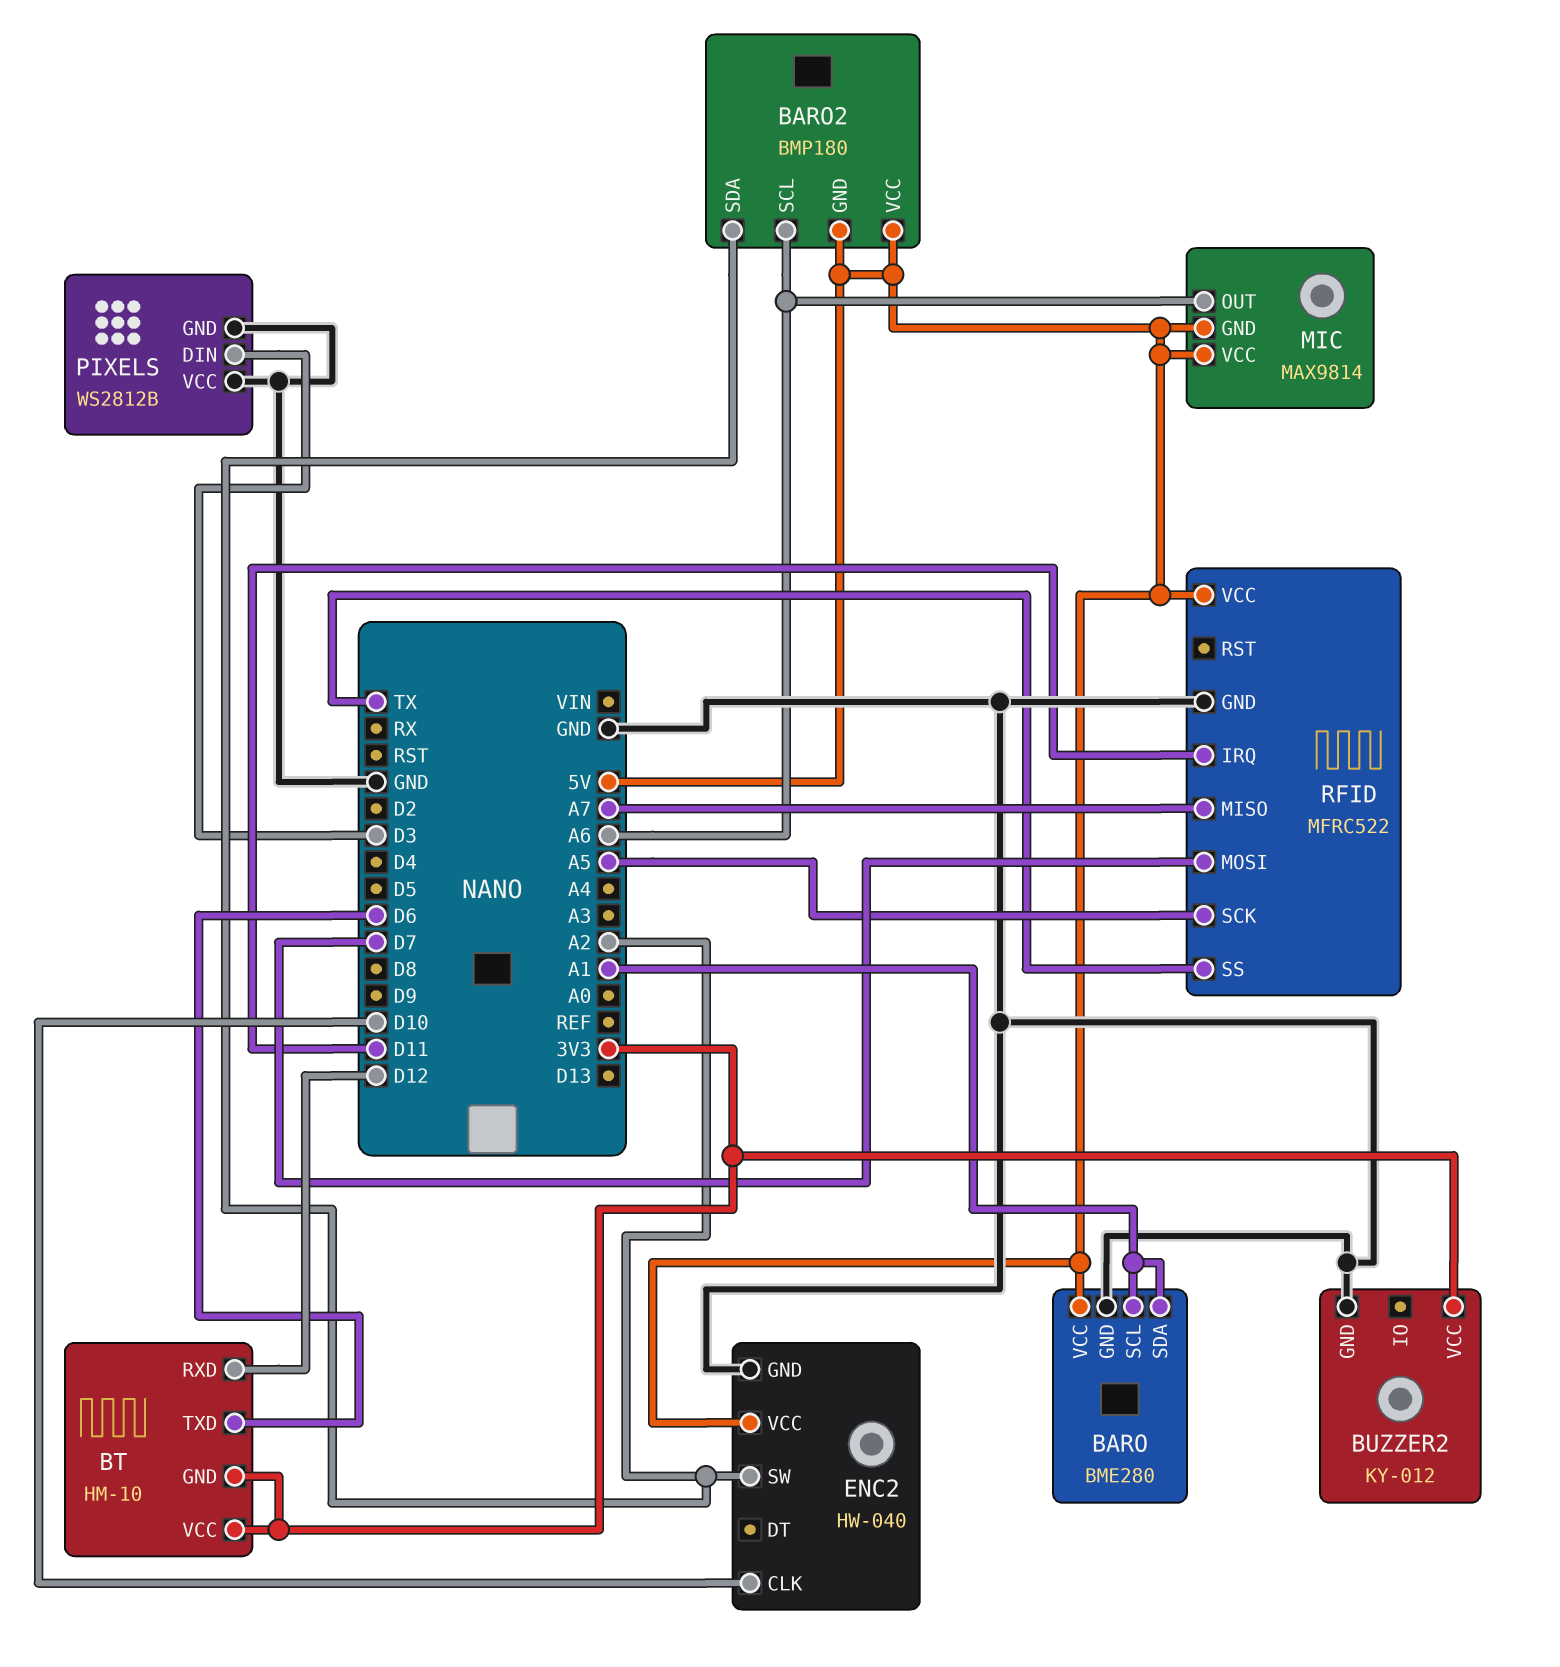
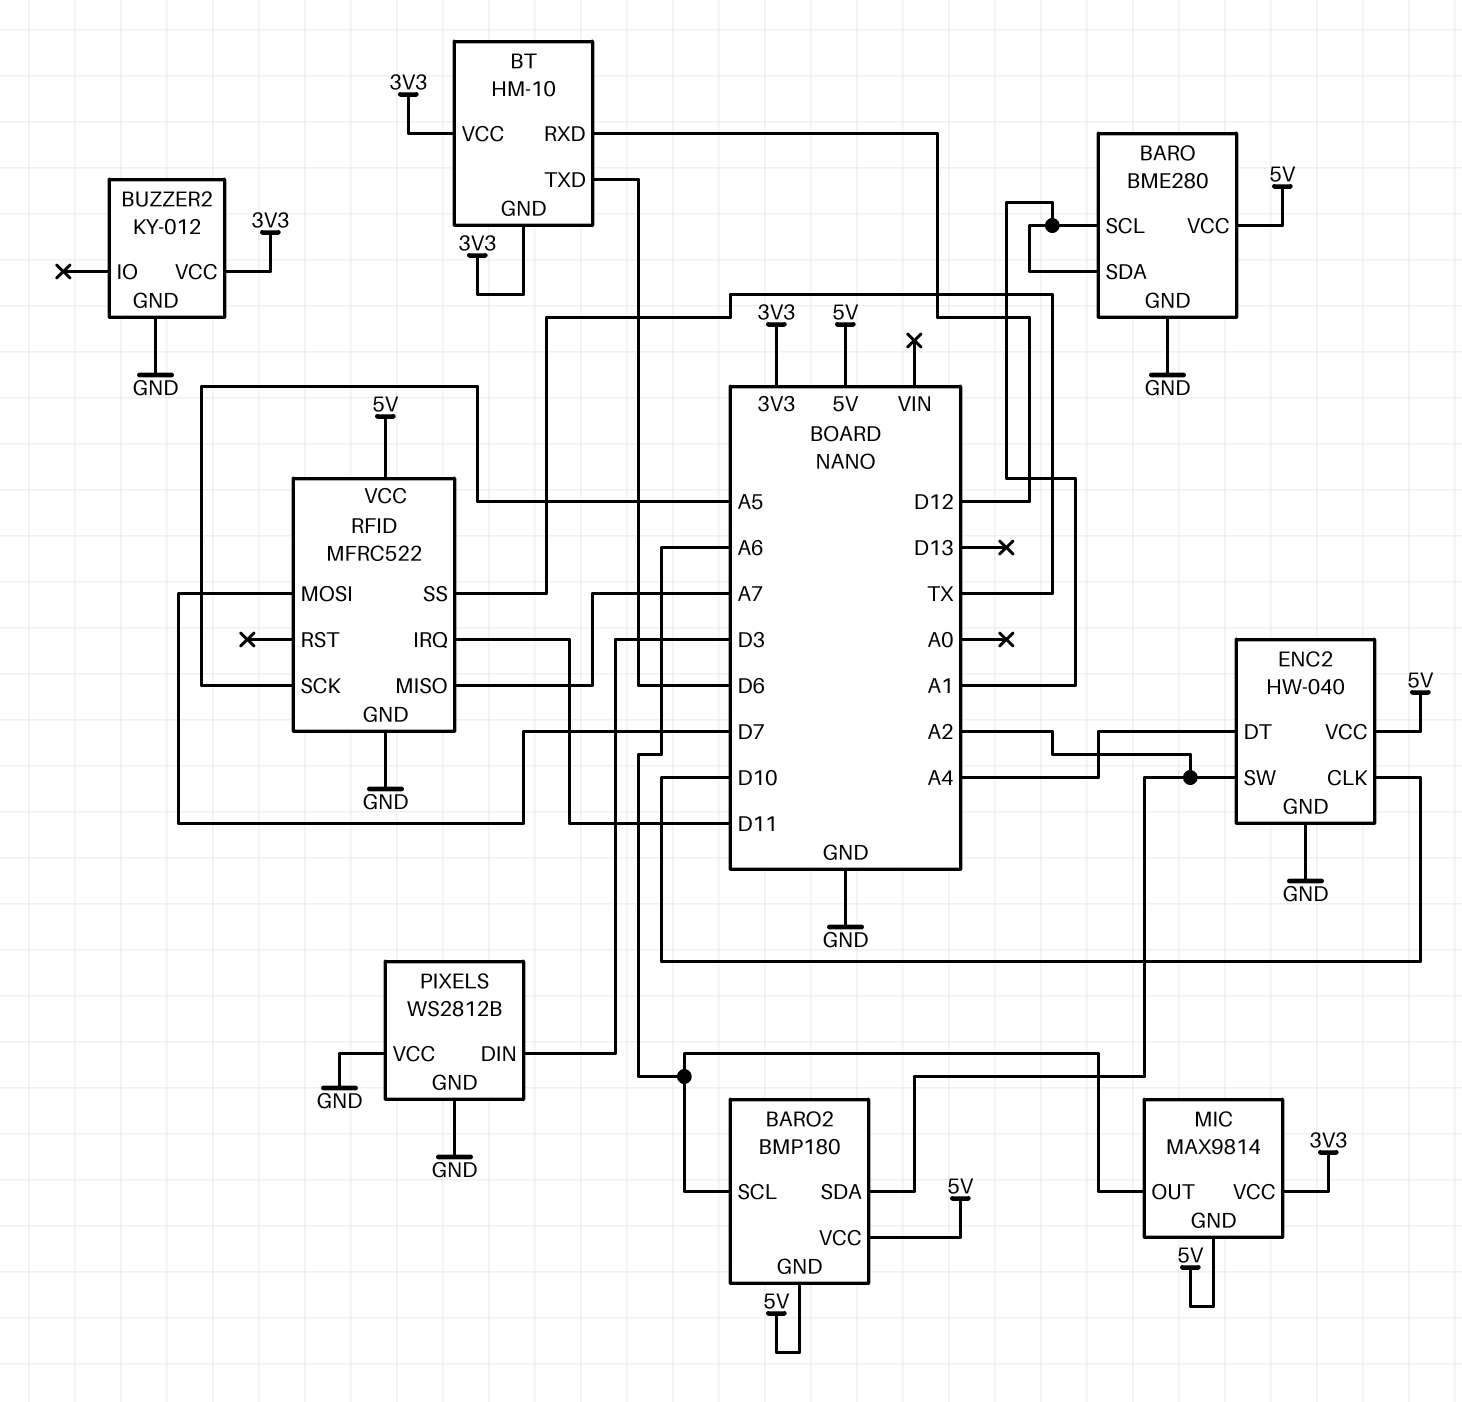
ENC2 pin DT: none -> A4
MIC pin VCC: 5V -> 3V3

